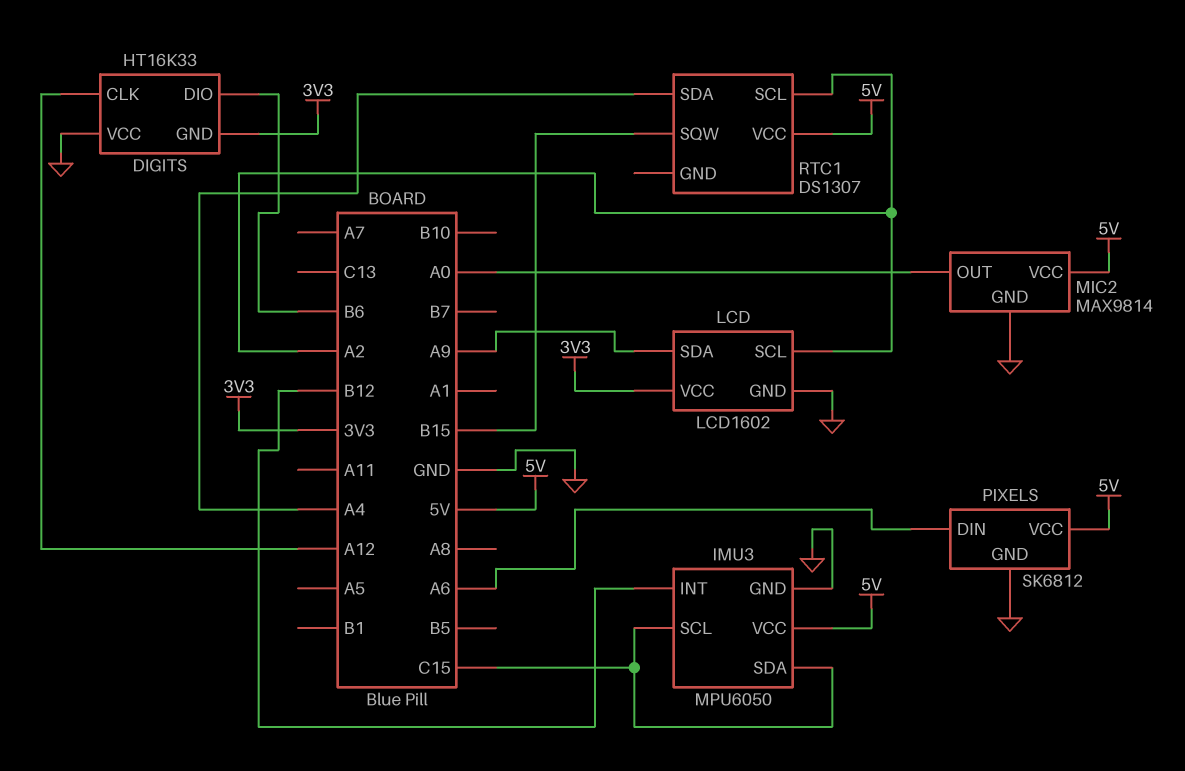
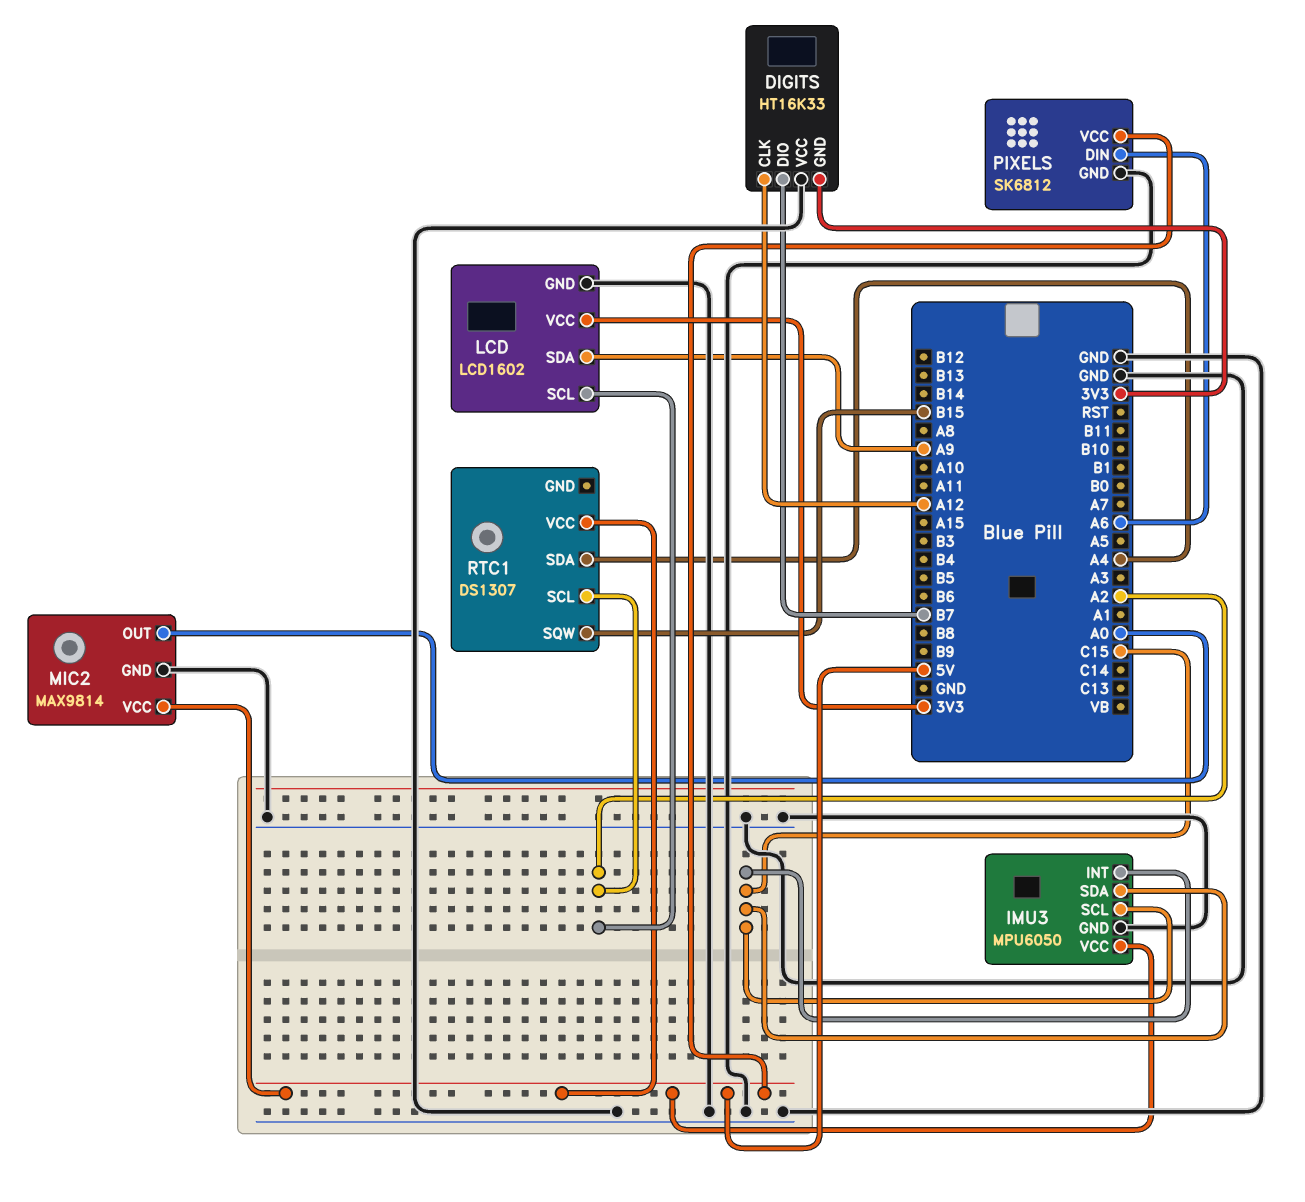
DIGITS pin DIO: B6 -> B7
IMU3 pin INT: B12 -> C15

